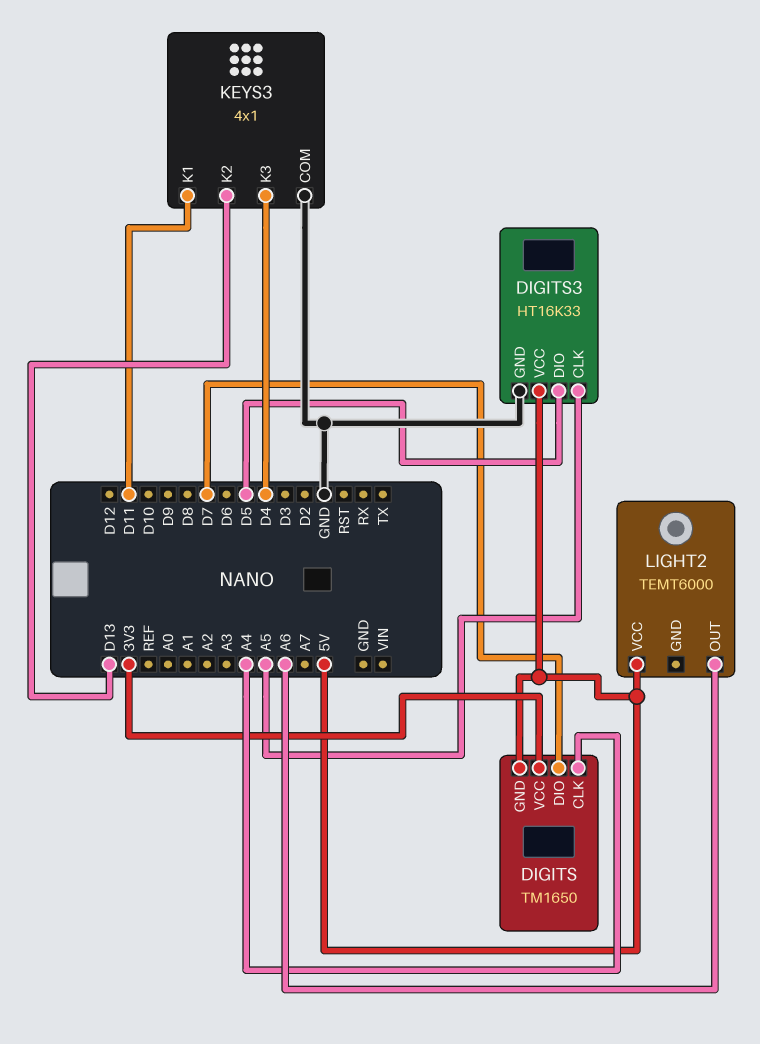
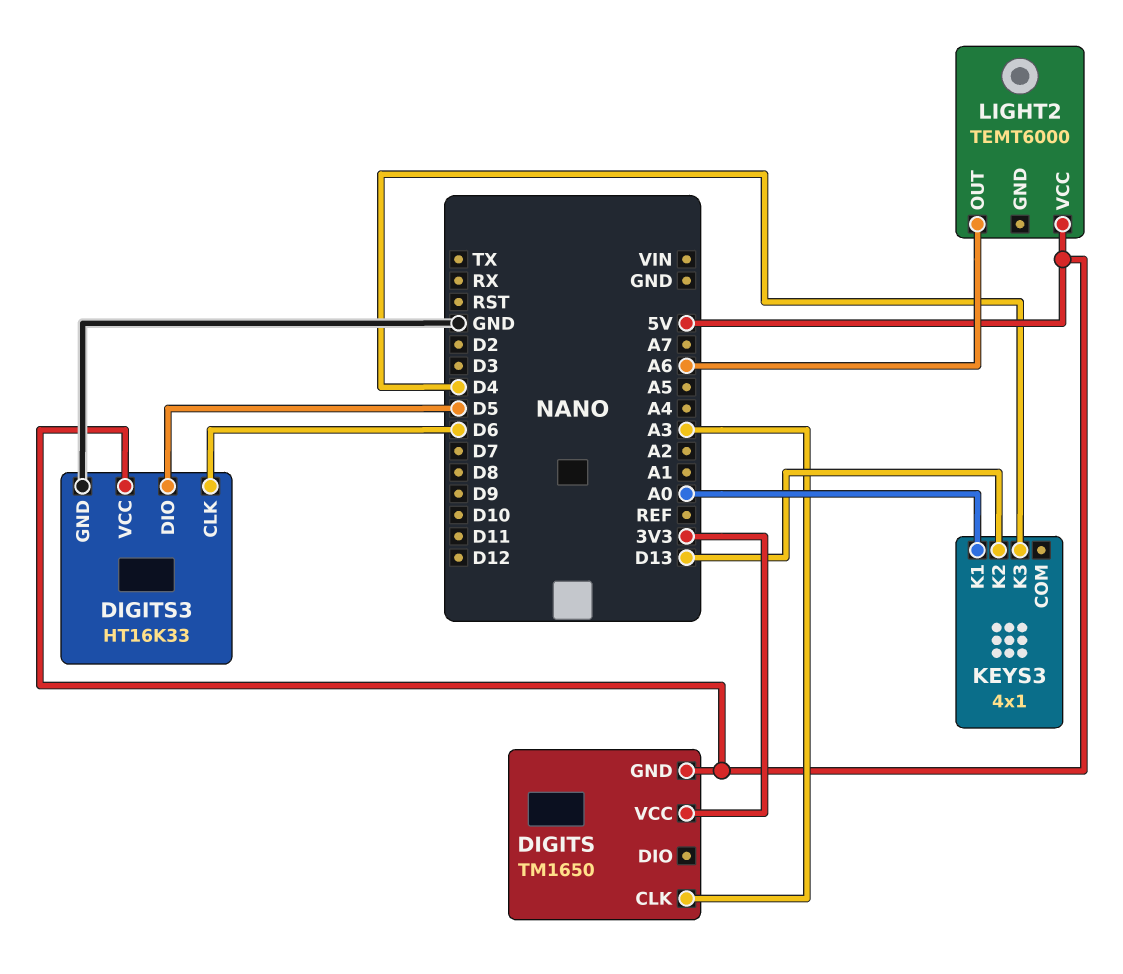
DIGITS pin CLK: A4 -> A3
DIGITS pin DIO: D7 -> none
DIGITS3 pin CLK: A5 -> D6
KEYS3 pin COM: GND -> none
KEYS3 pin K1: D11 -> A0

